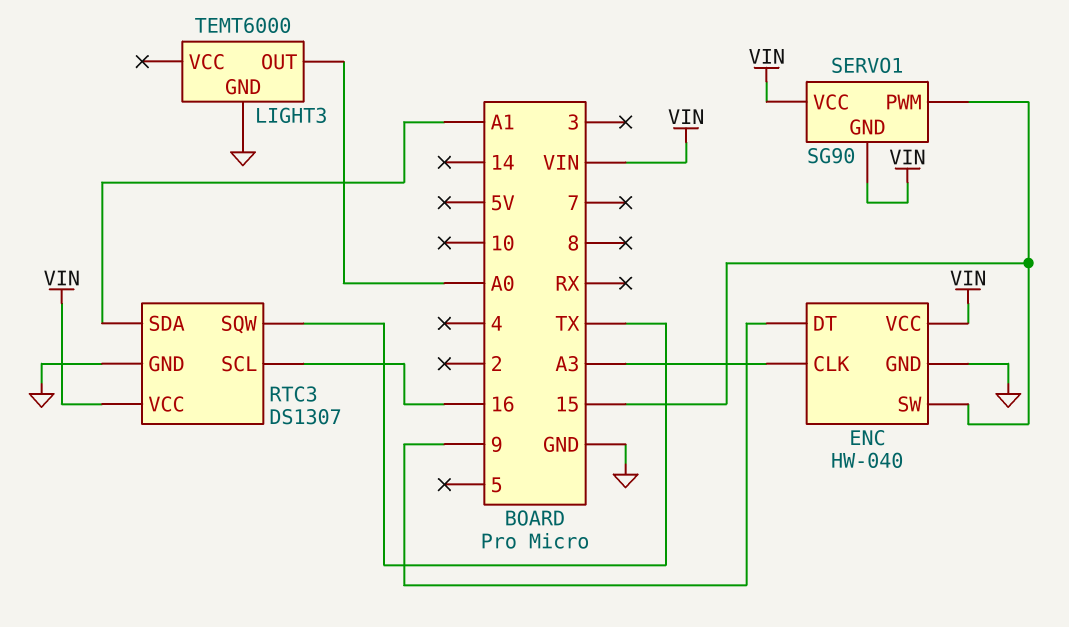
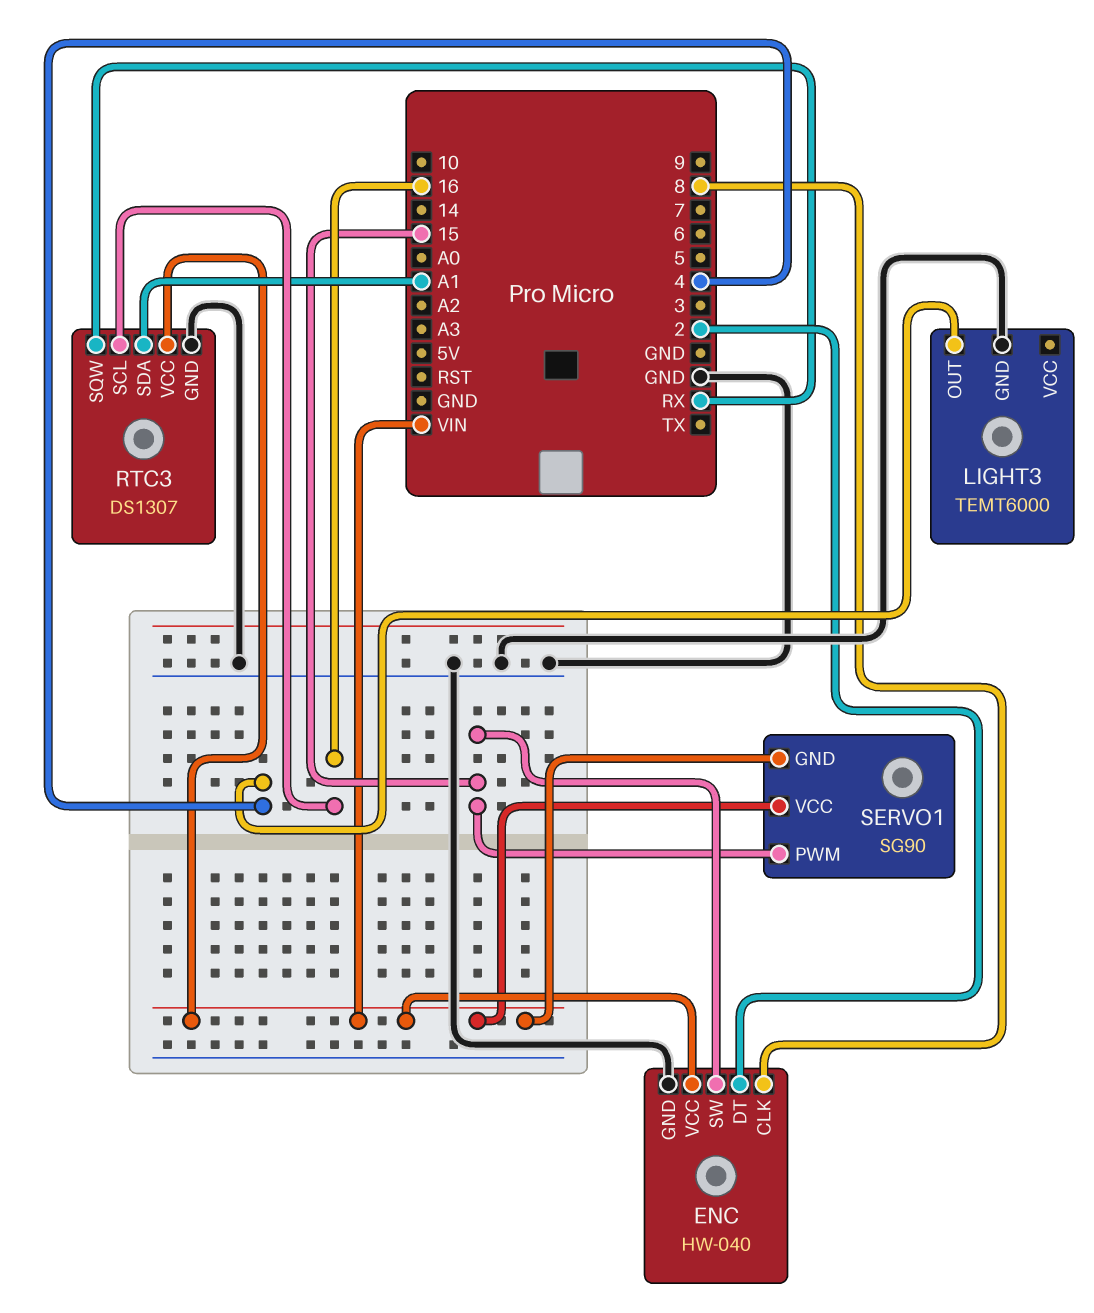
ENC pin CLK: A3 -> 8
ENC pin DT: 9 -> 2
LIGHT3 pin OUT: A0 -> 4
RTC3 pin SQW: TX -> RX

